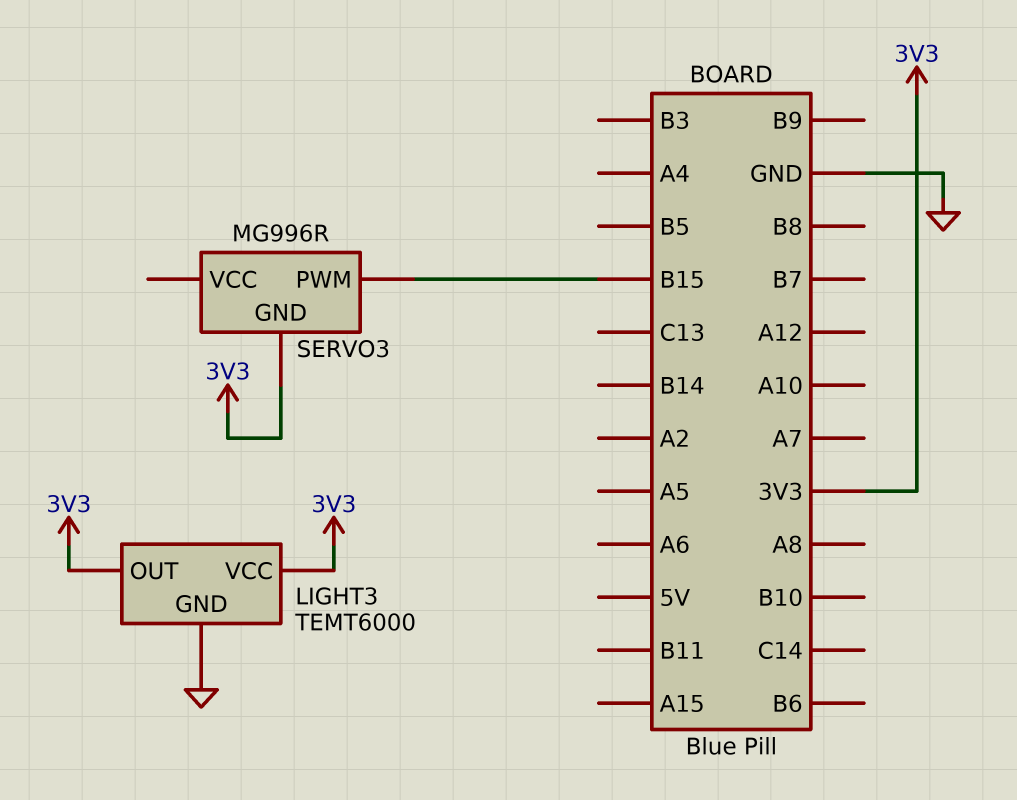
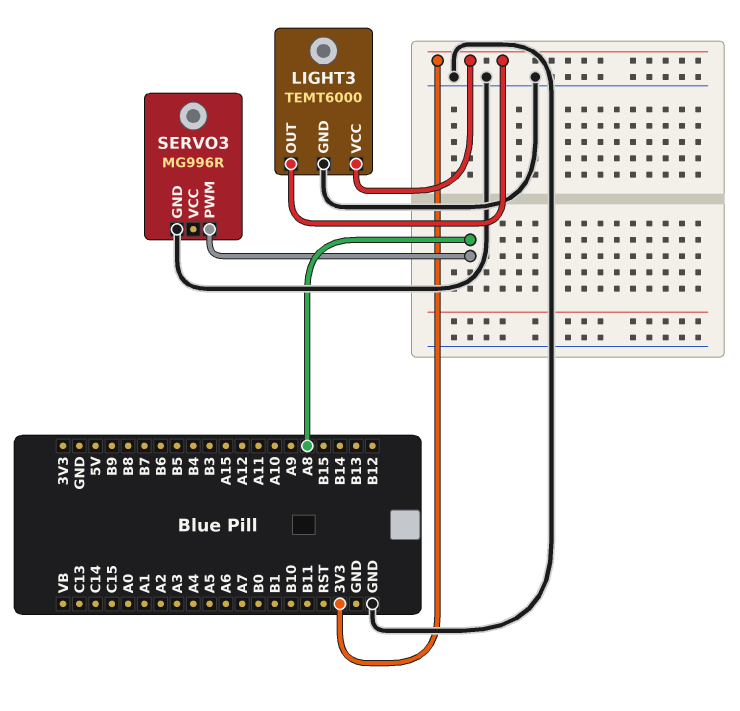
SERVO3 pin GND: 3V3 -> GND
SERVO3 pin PWM: B15 -> A8

